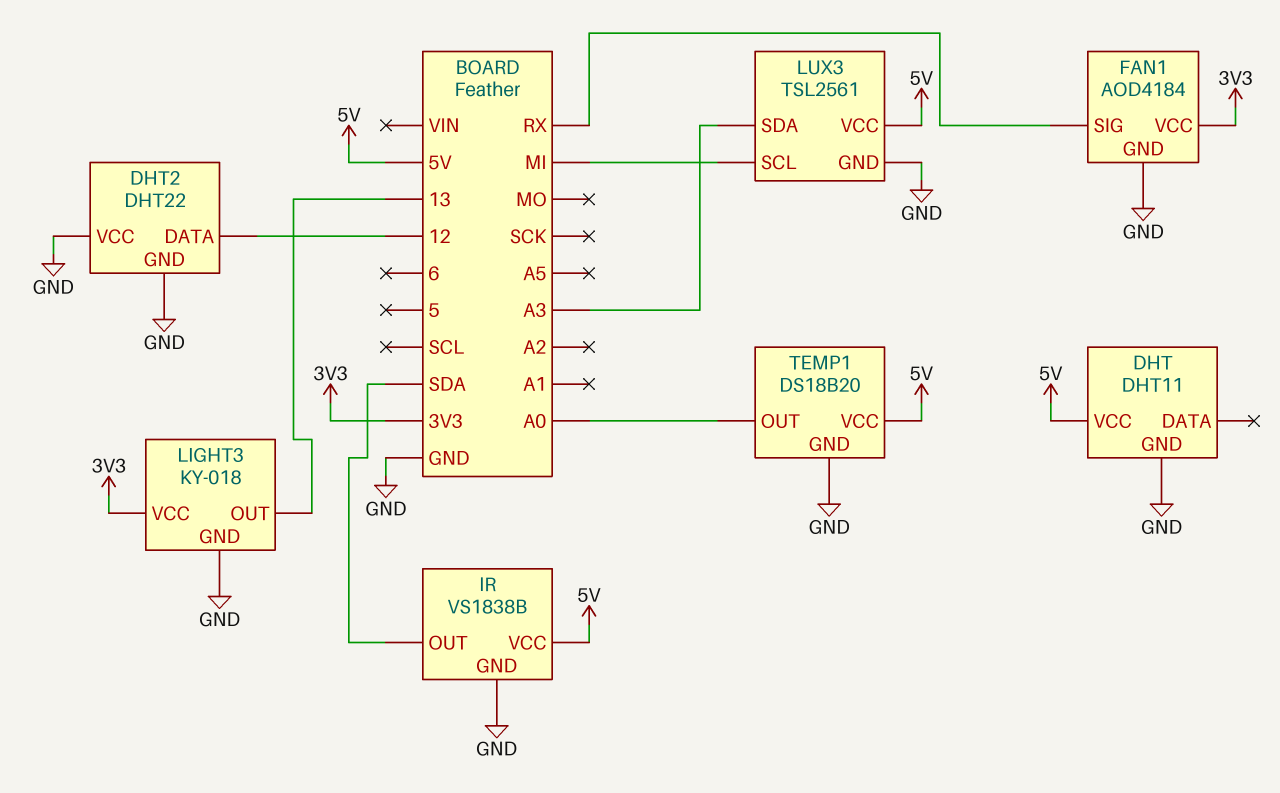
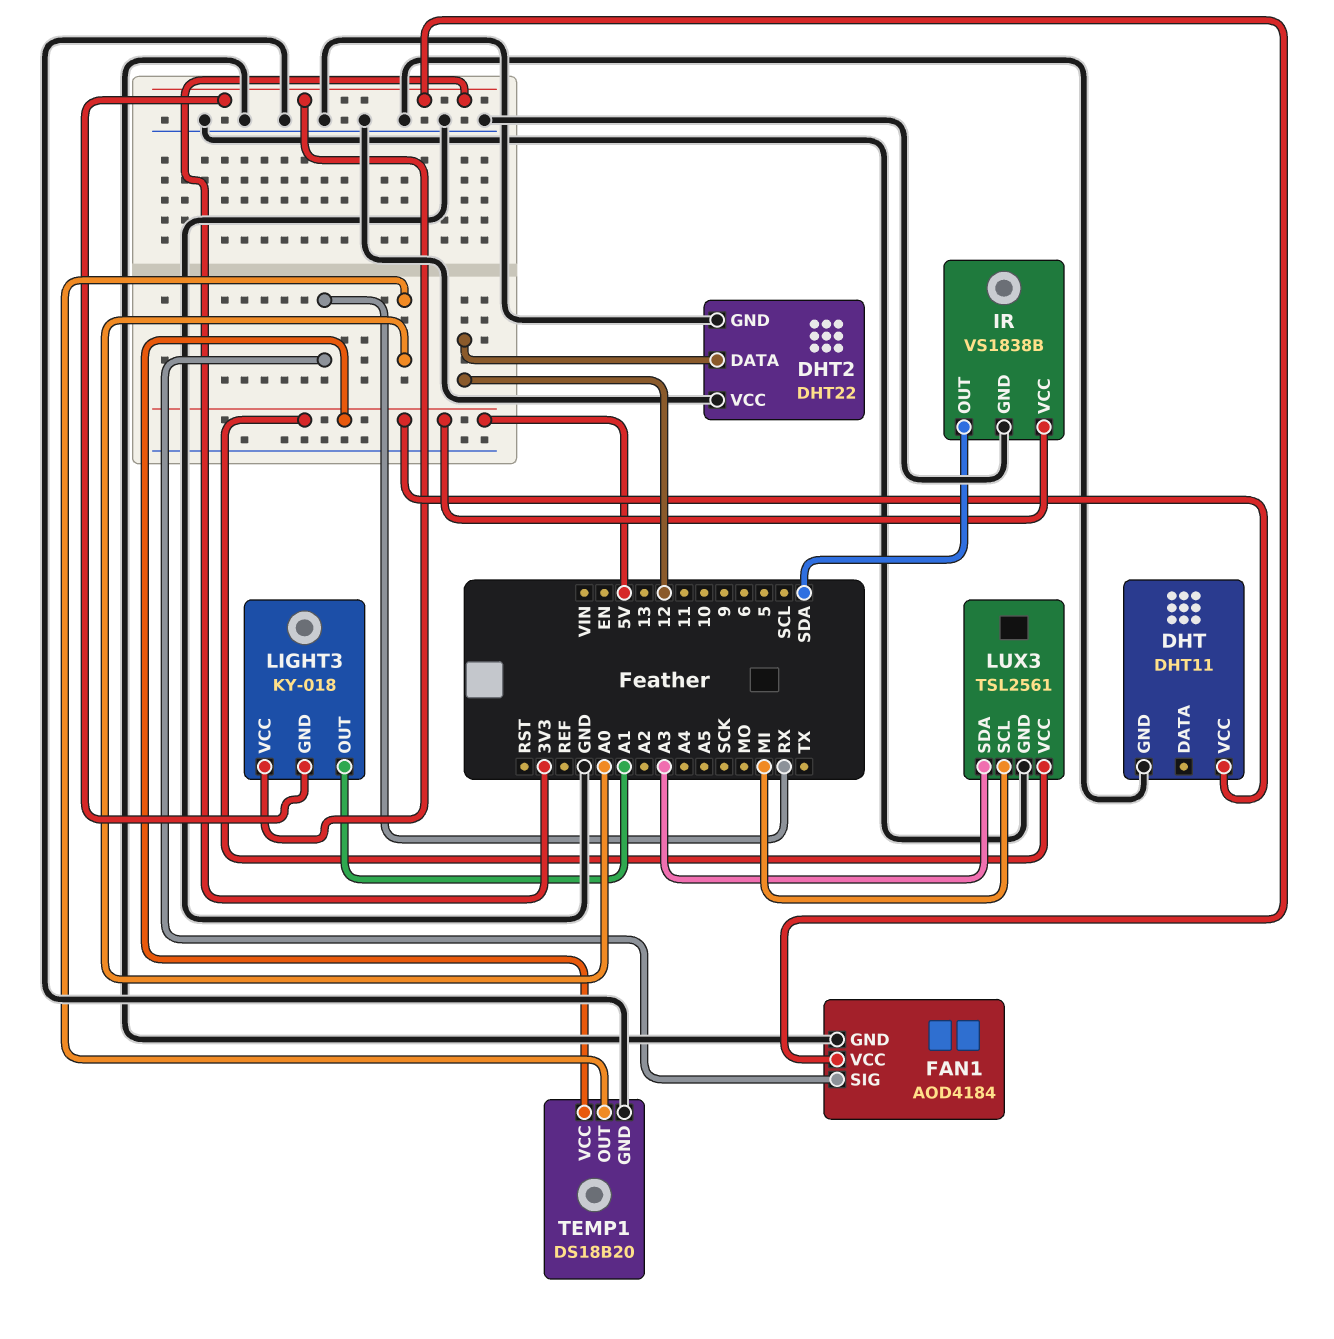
LIGHT3 pin GND: GND -> 3V3
LIGHT3 pin OUT: 13 -> A1

